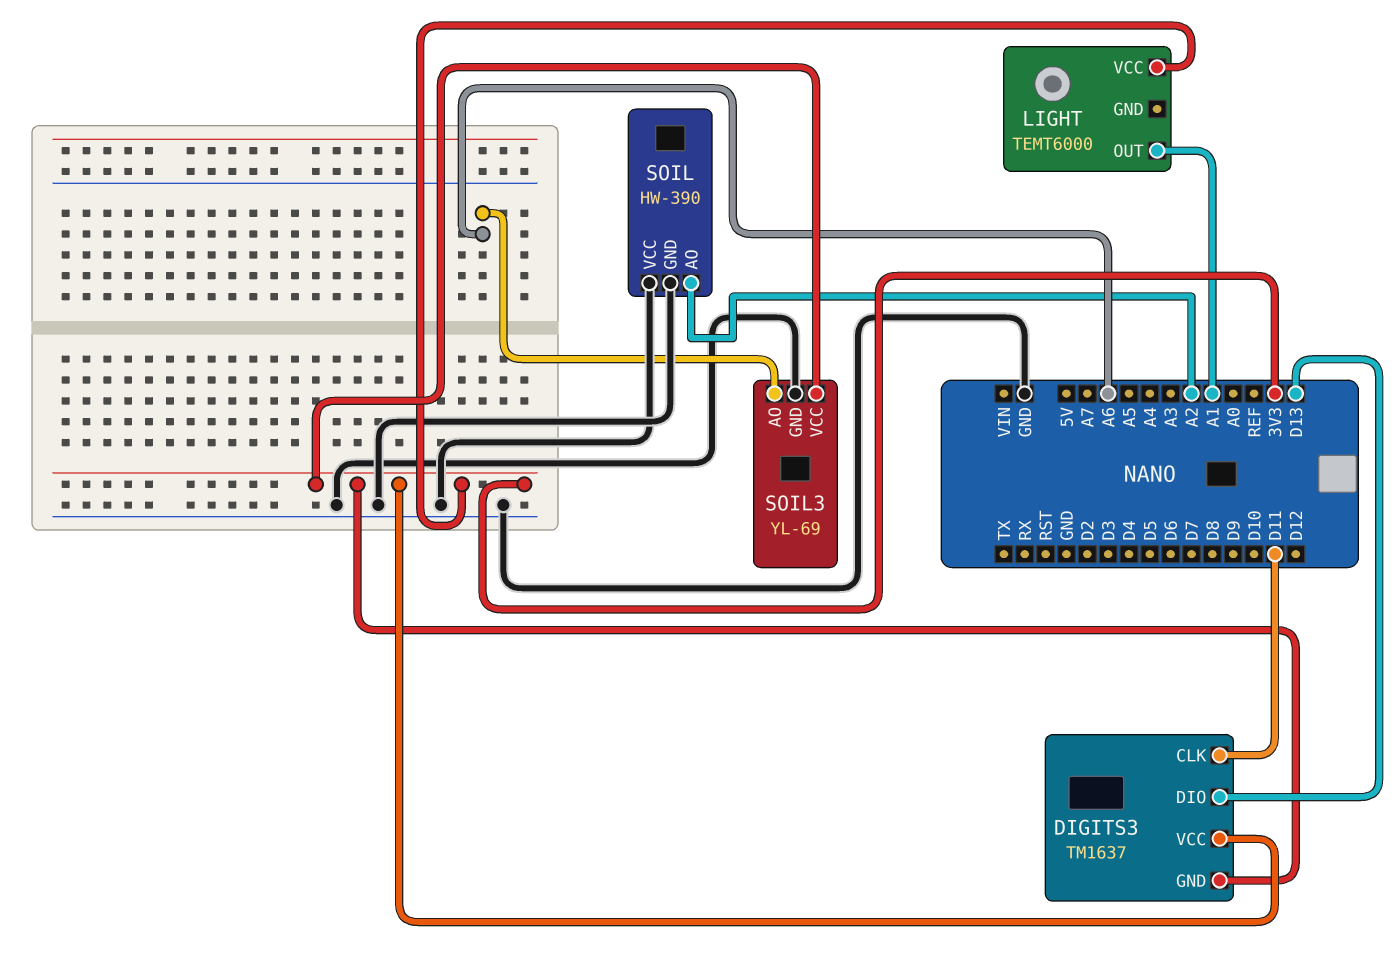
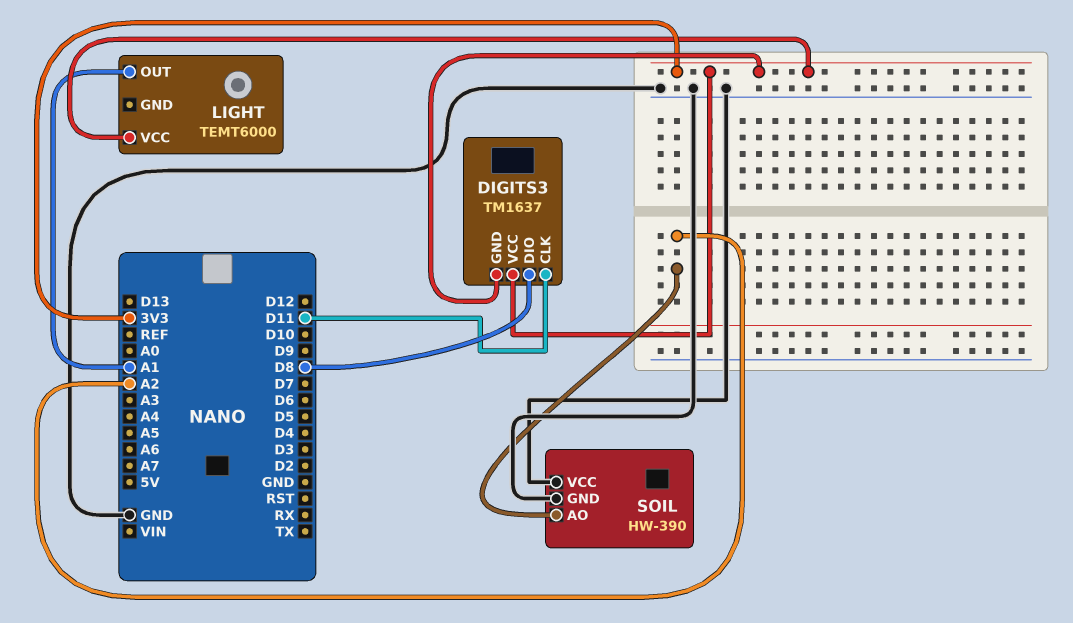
DIGITS3 pin DIO: D13 -> D8
SOIL3: YL-69 -> none
SOIL3 pin AO: A6 -> none
SOIL3 pin GND: GND -> none
SOIL3 pin VCC: 3V3 -> none

